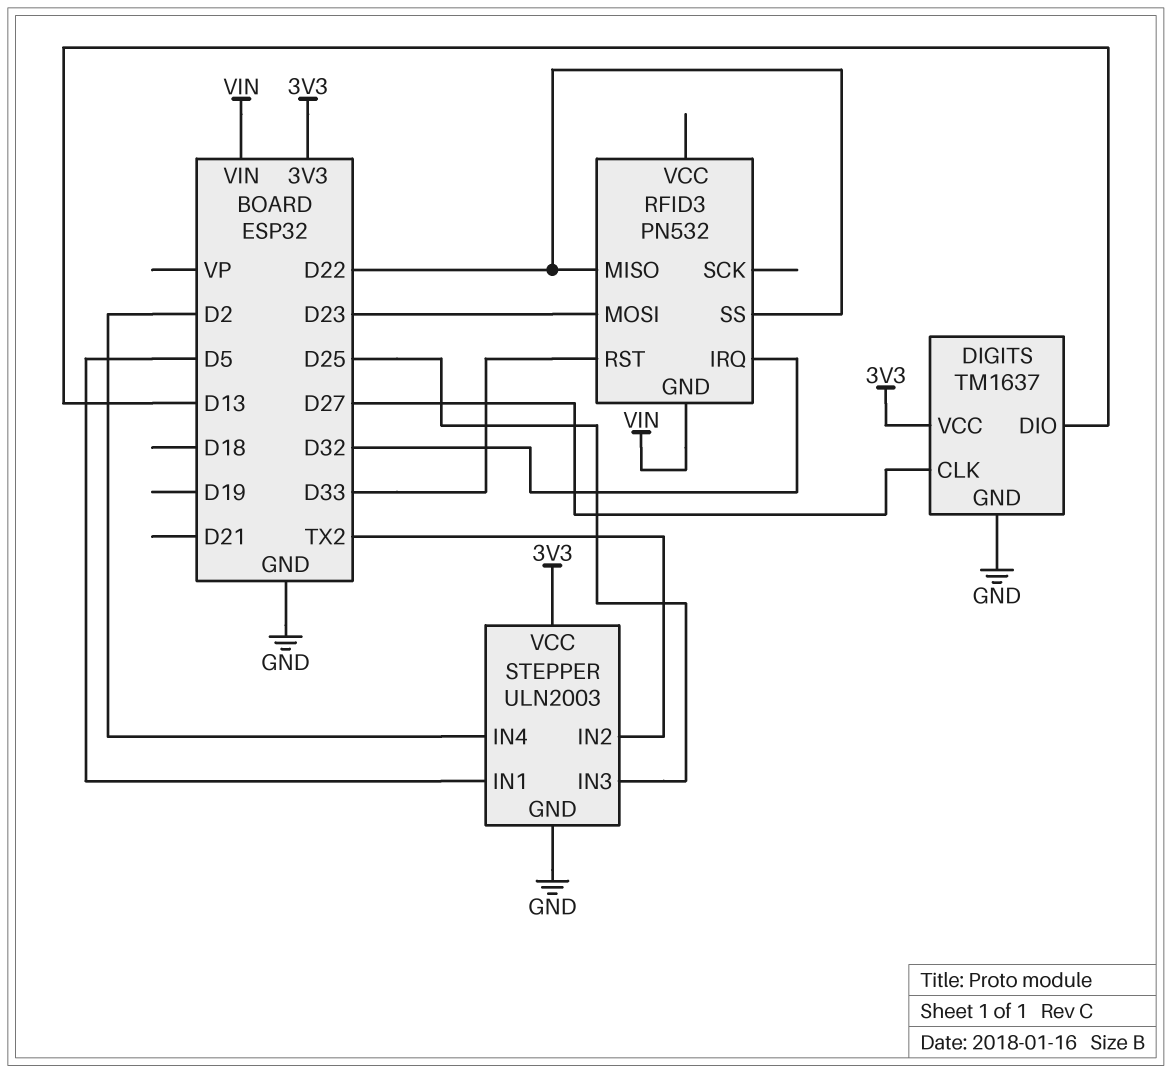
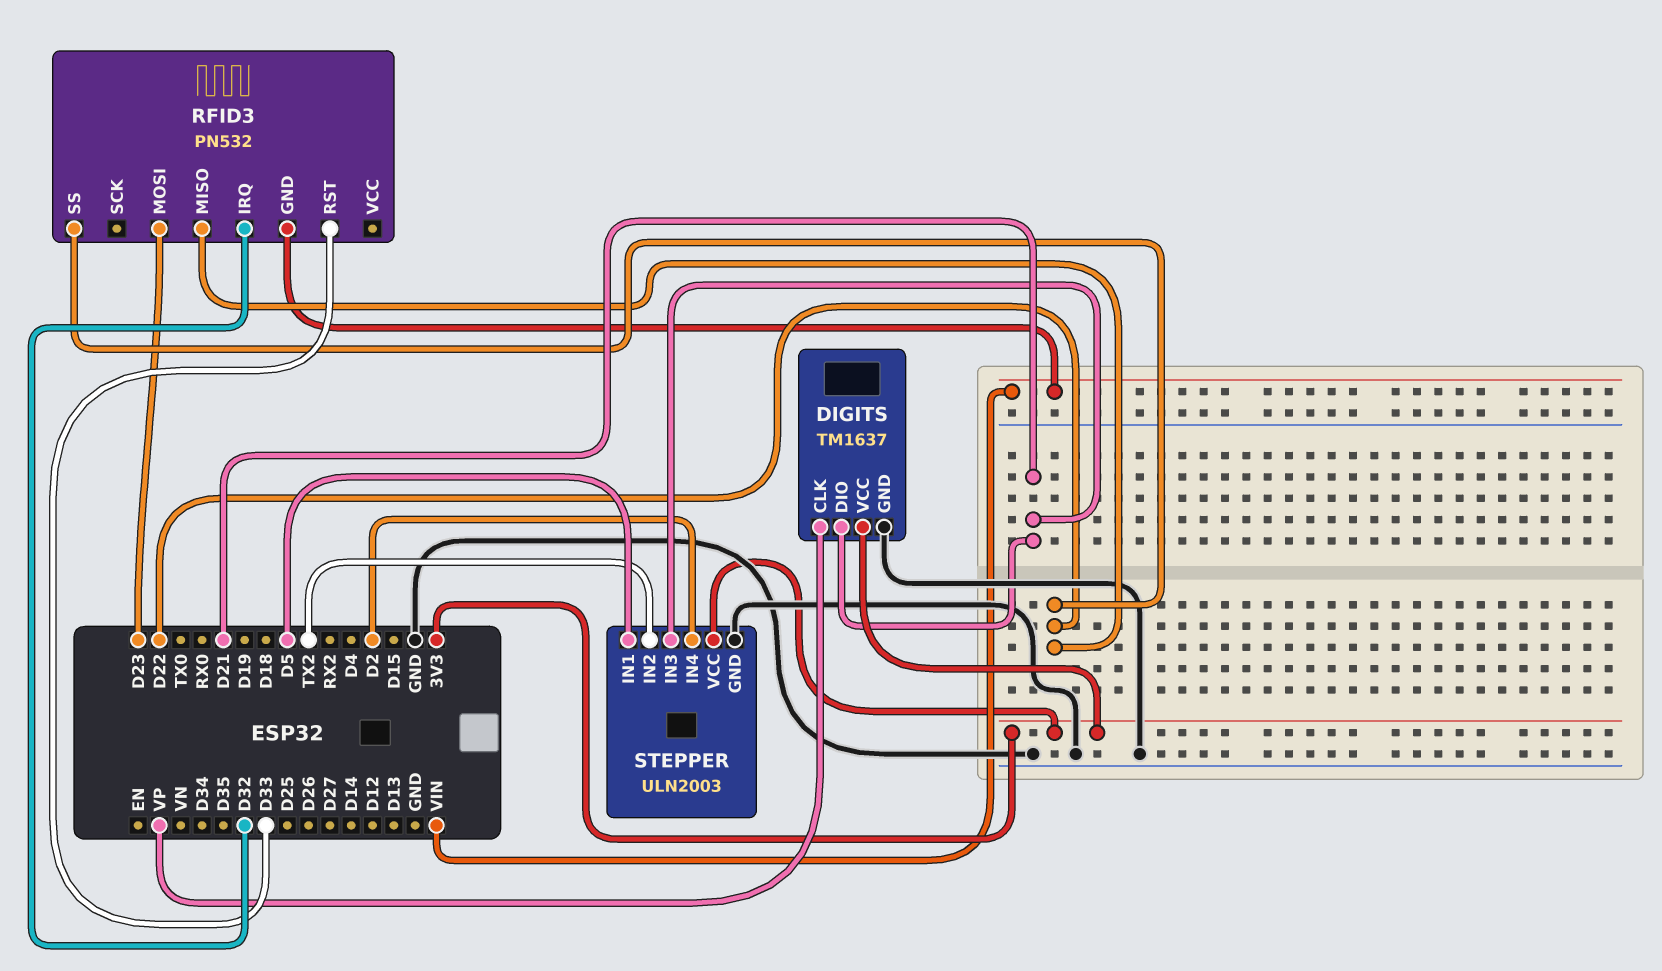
DIGITS pin CLK: D27 -> VP
DIGITS pin DIO: D13 -> D21
STEPPER pin IN3: D25 -> D21

